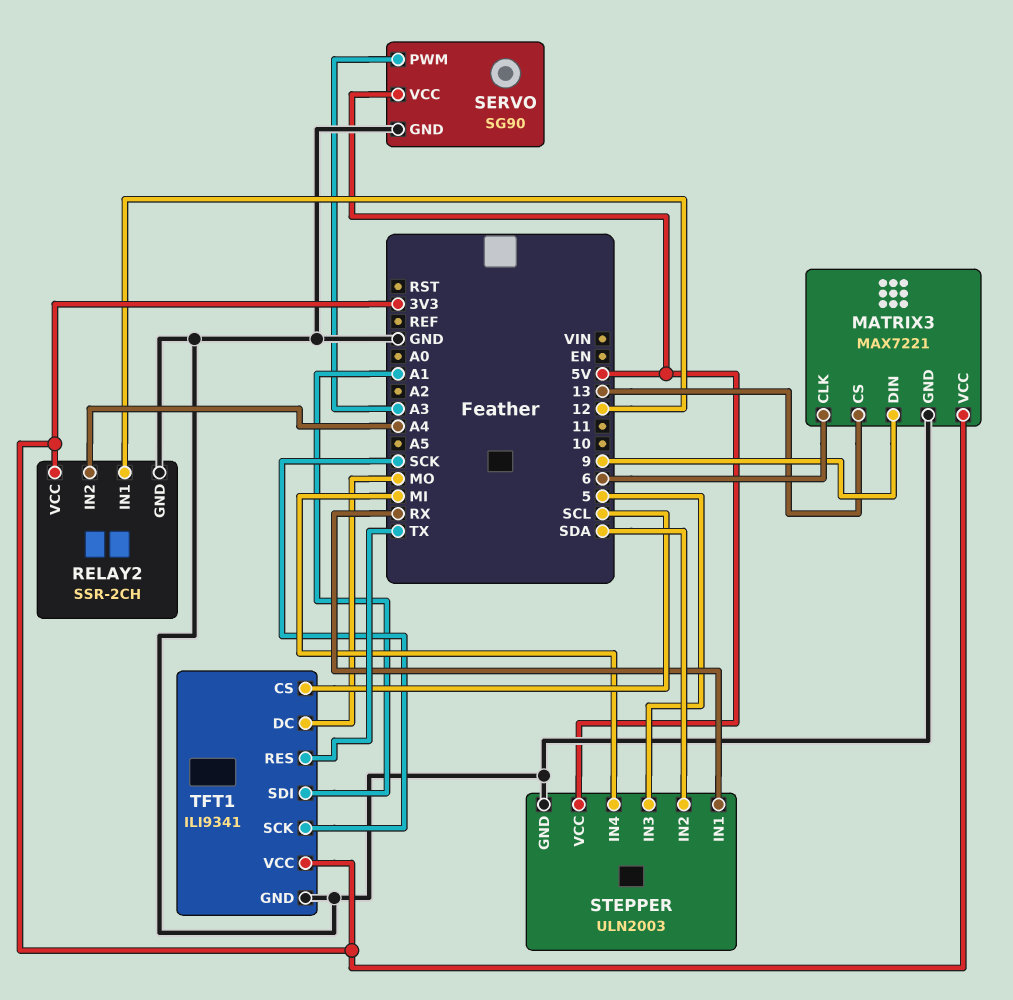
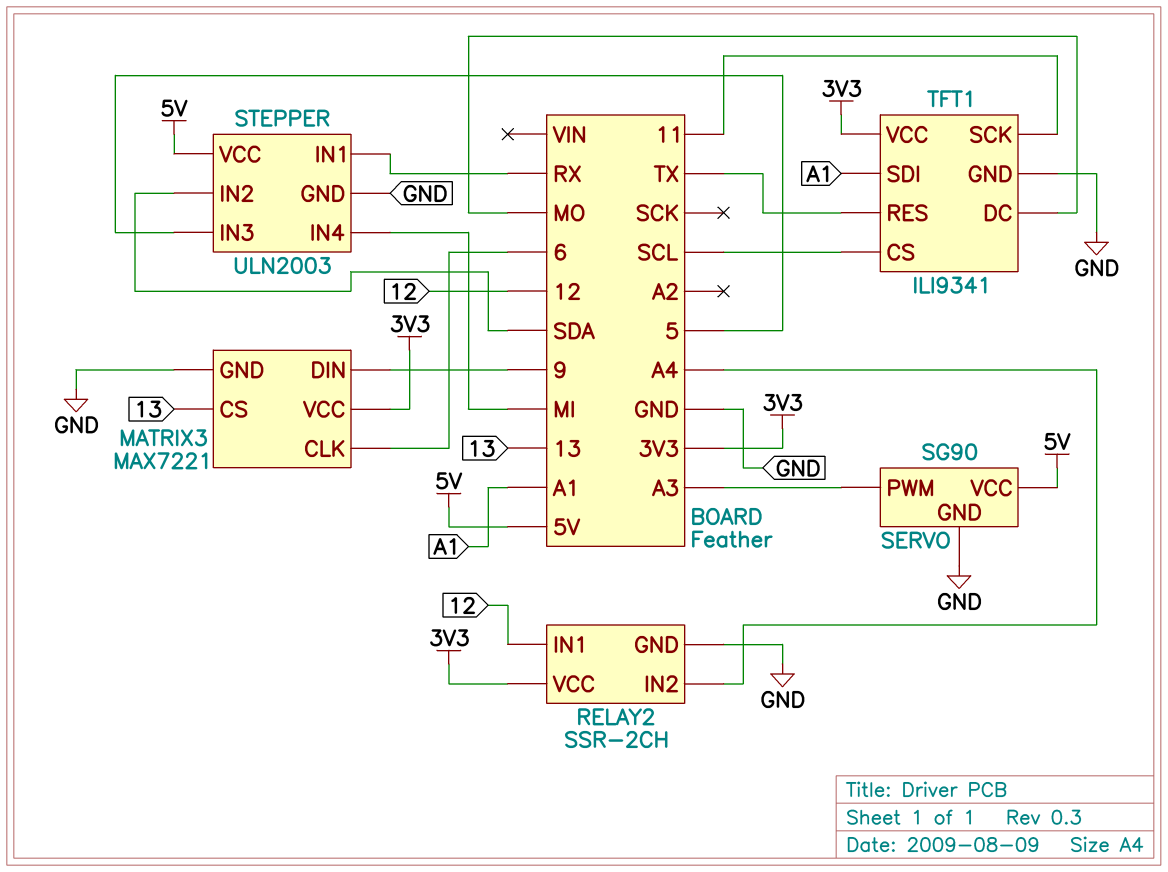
TFT1 pin SCK: SCK -> 11

